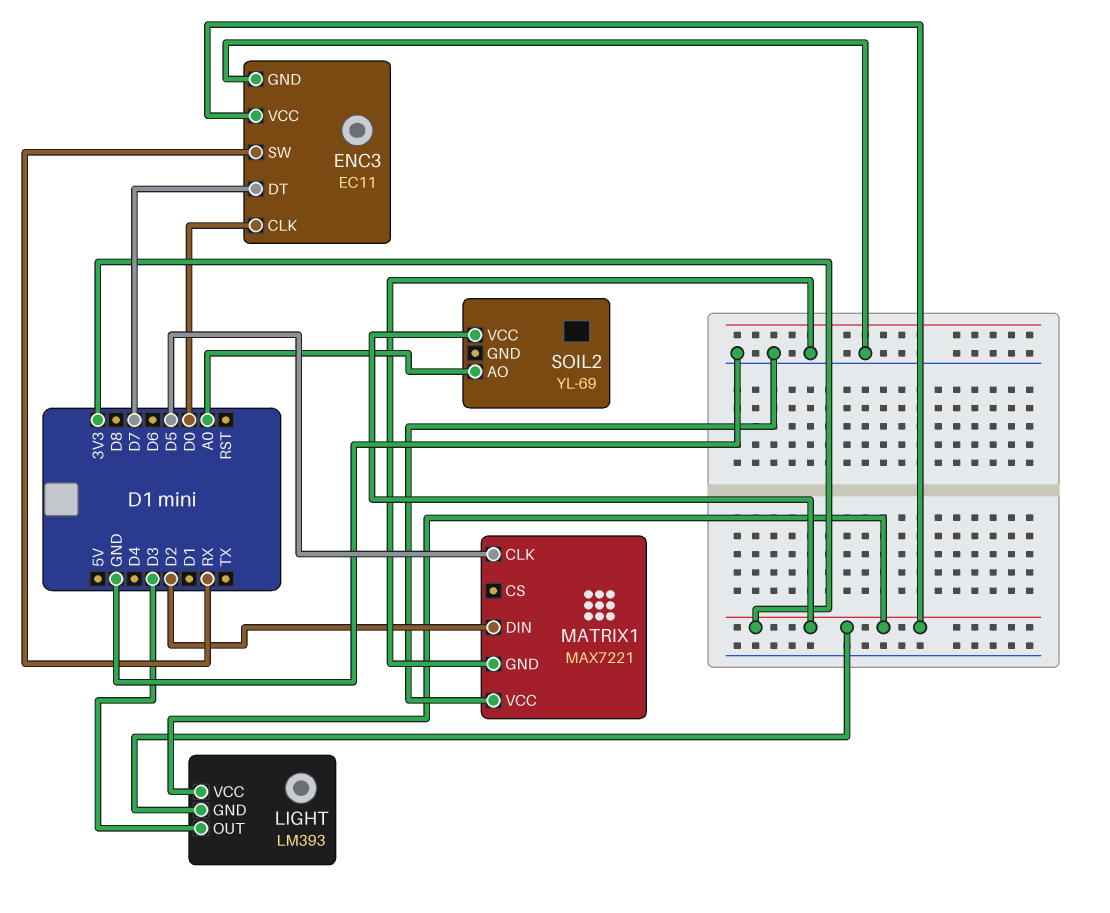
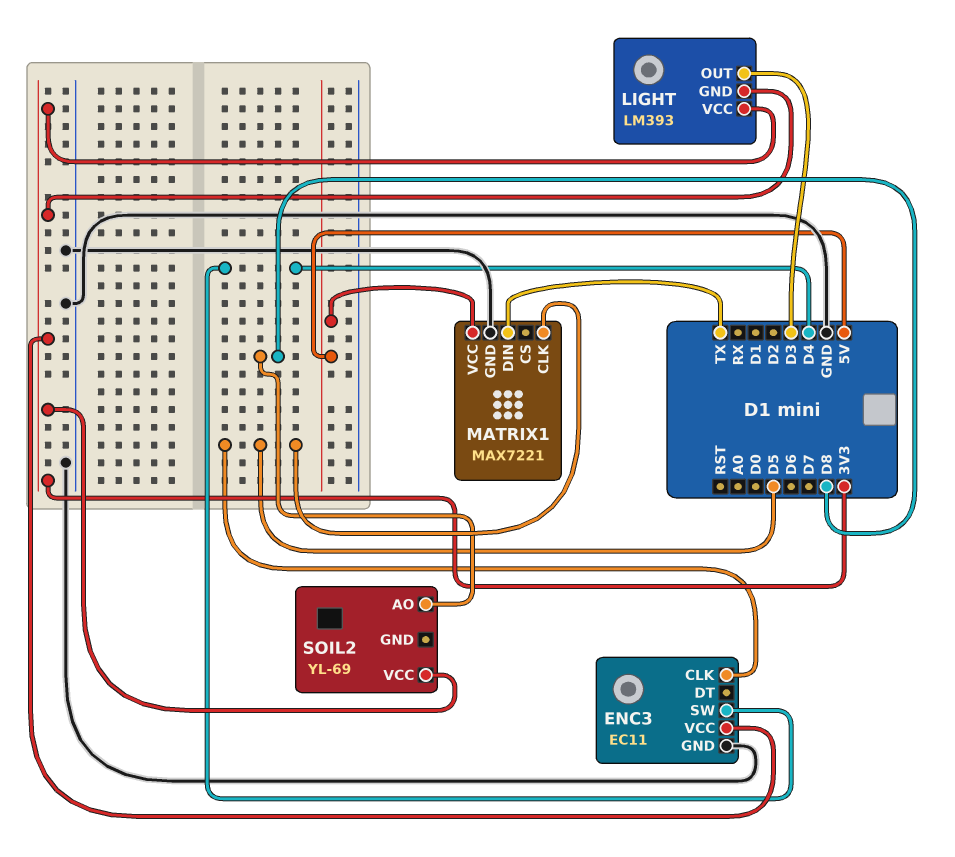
ENC3 pin CLK: D0 -> D5
ENC3 pin DT: D7 -> none
ENC3 pin SW: RX -> D4
MATRIX1 pin DIN: D2 -> TX
MATRIX1 pin VCC: GND -> 5V
SOIL2 pin AO: A0 -> D8

